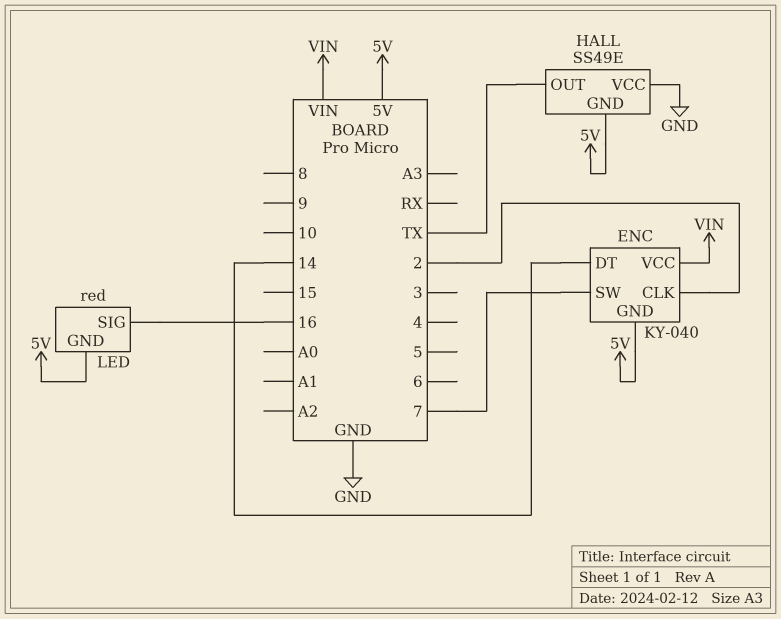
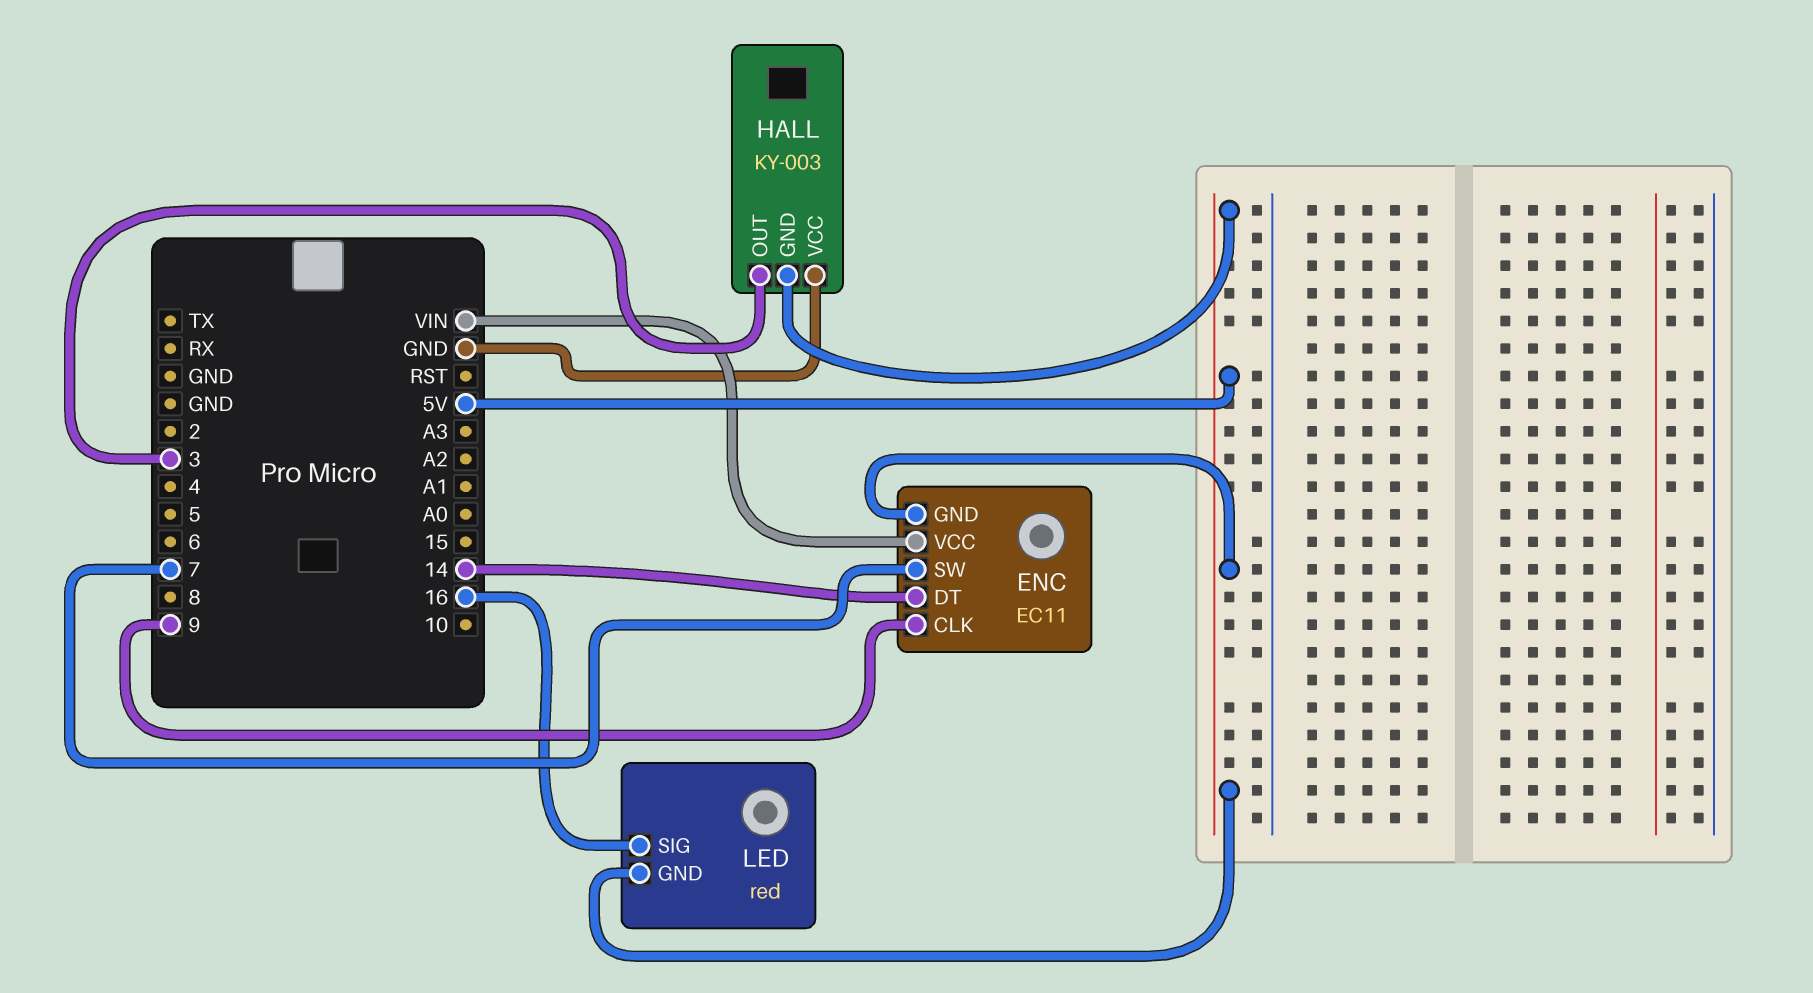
ENC: KY-040 -> EC11
ENC pin CLK: 2 -> 9
HALL: SS49E -> KY-003
HALL pin OUT: TX -> 3

